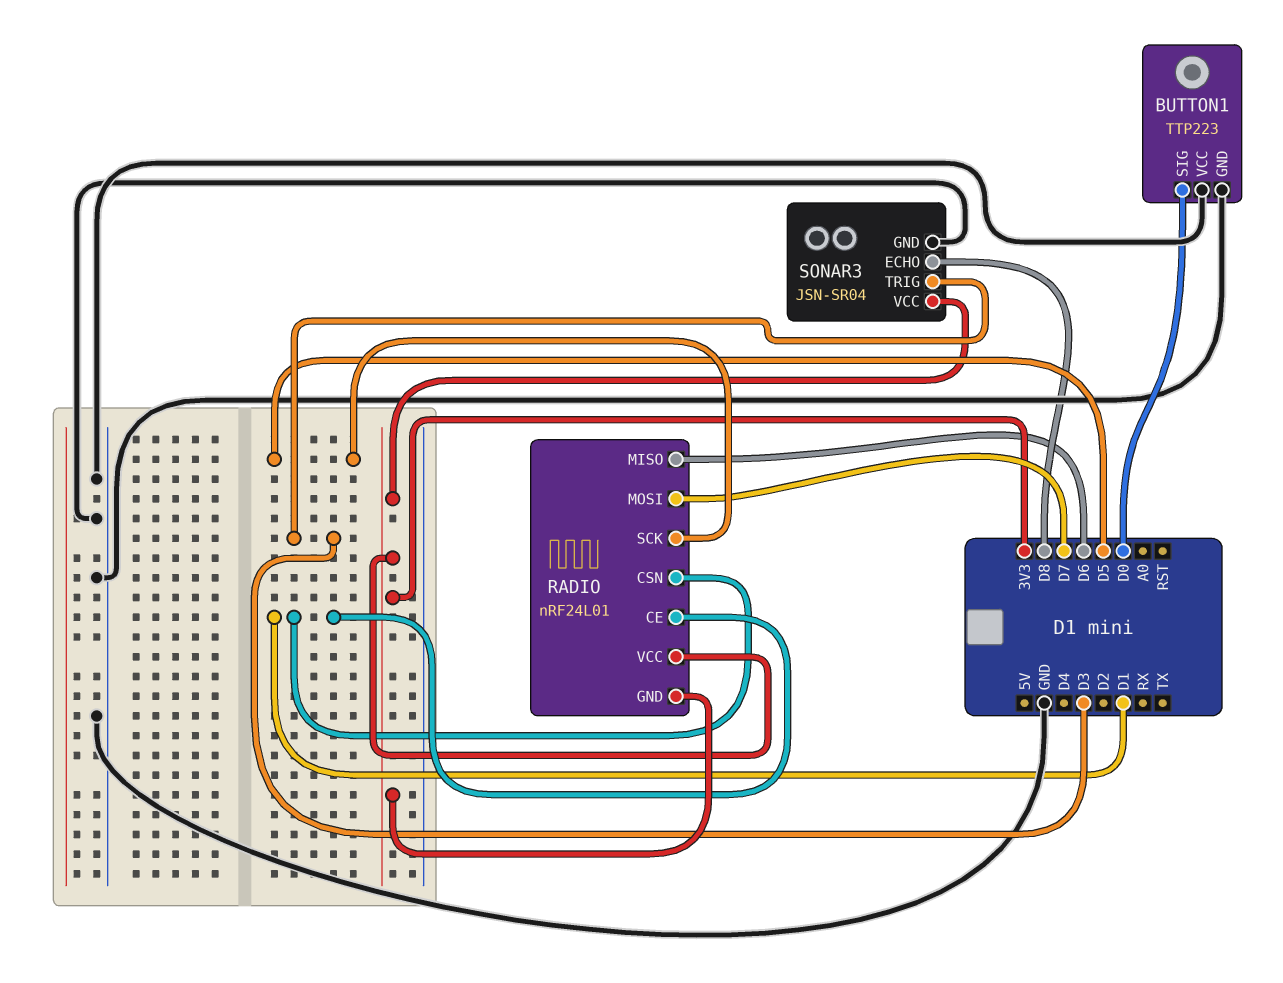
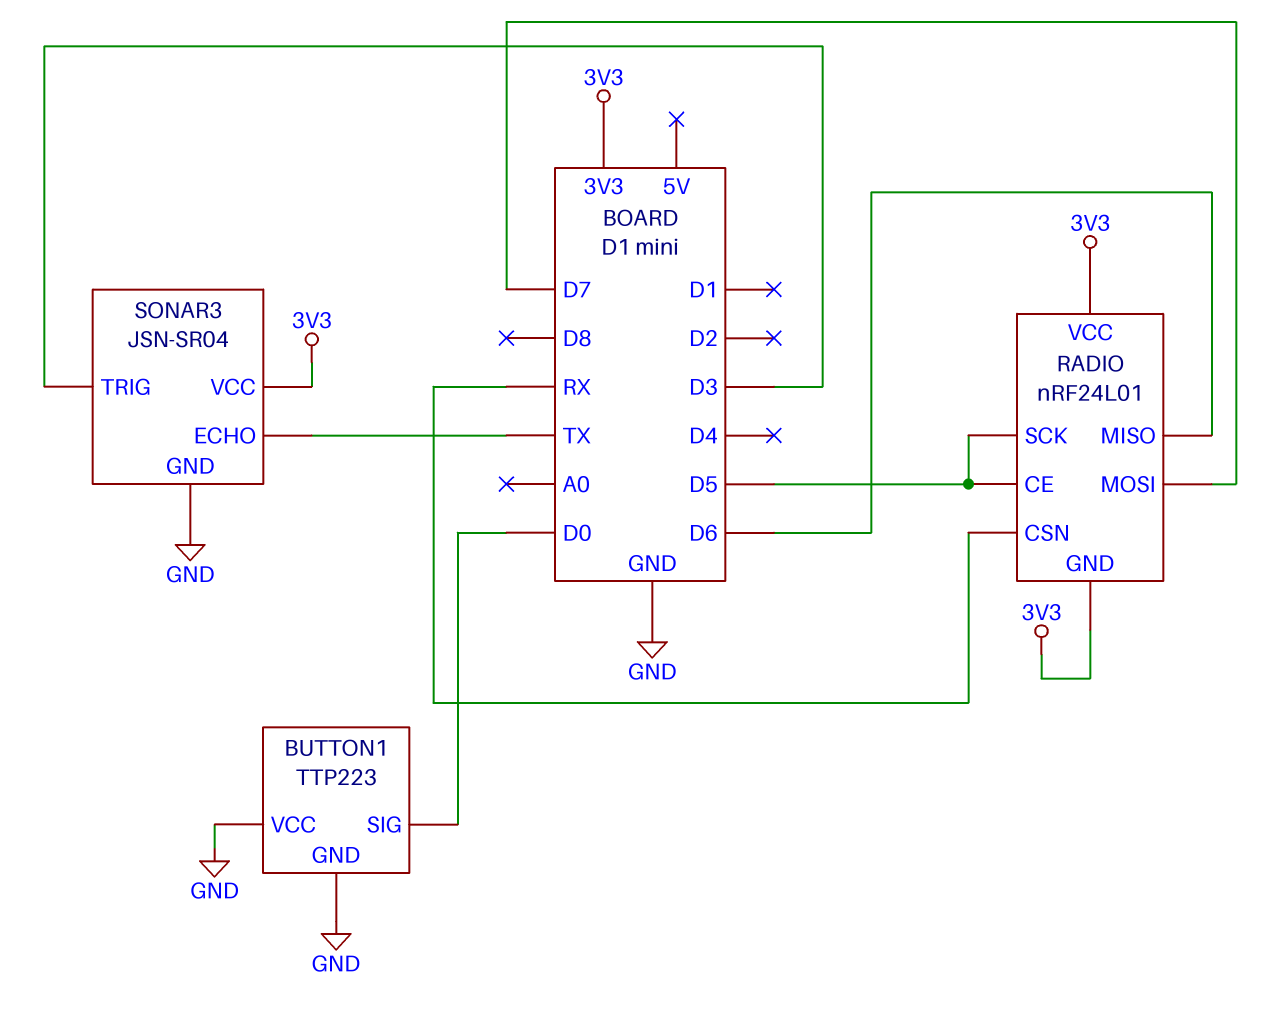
RADIO pin CE: D1 -> D5
RADIO pin CSN: D1 -> RX
SONAR3 pin ECHO: D8 -> TX

